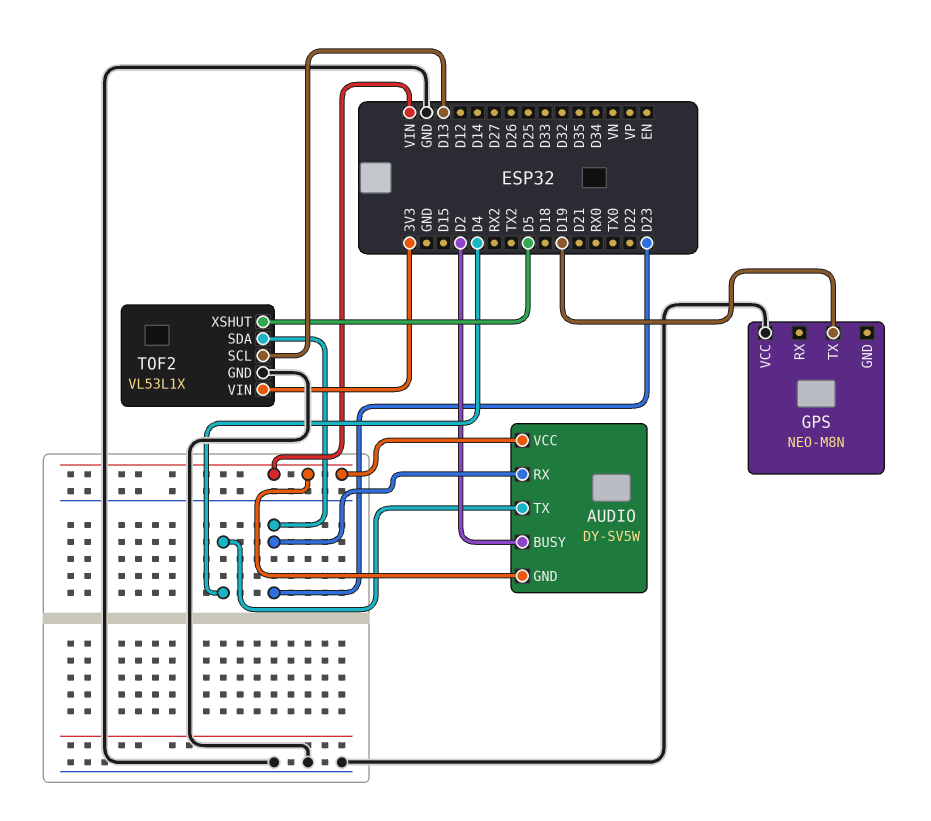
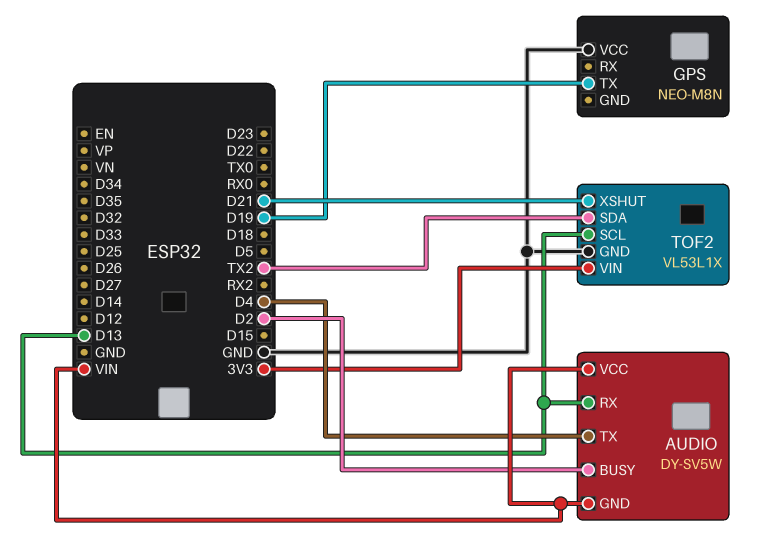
AUDIO pin RX: D23 -> D13
TOF2 pin SDA: D23 -> TX2
TOF2 pin XSHUT: D5 -> D21

